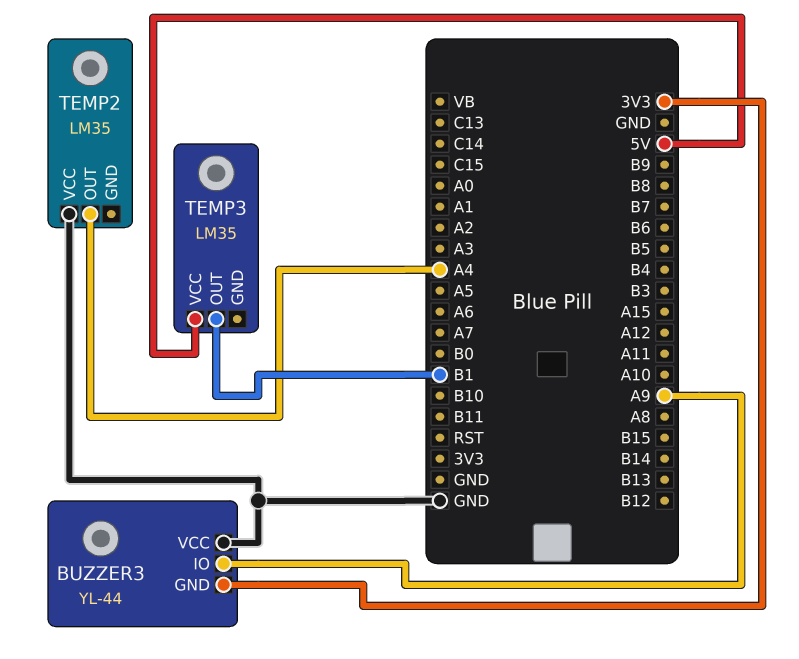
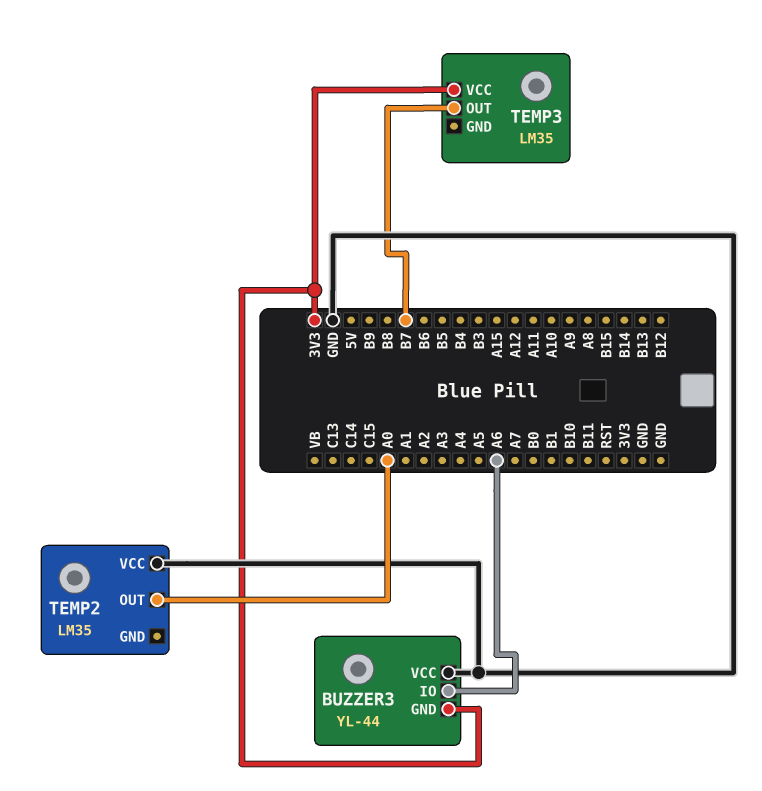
BUZZER3 pin IO: A9 -> A6
TEMP2 pin OUT: A4 -> A0
TEMP3 pin OUT: B1 -> B7
TEMP3 pin VCC: 5V -> 3V3

